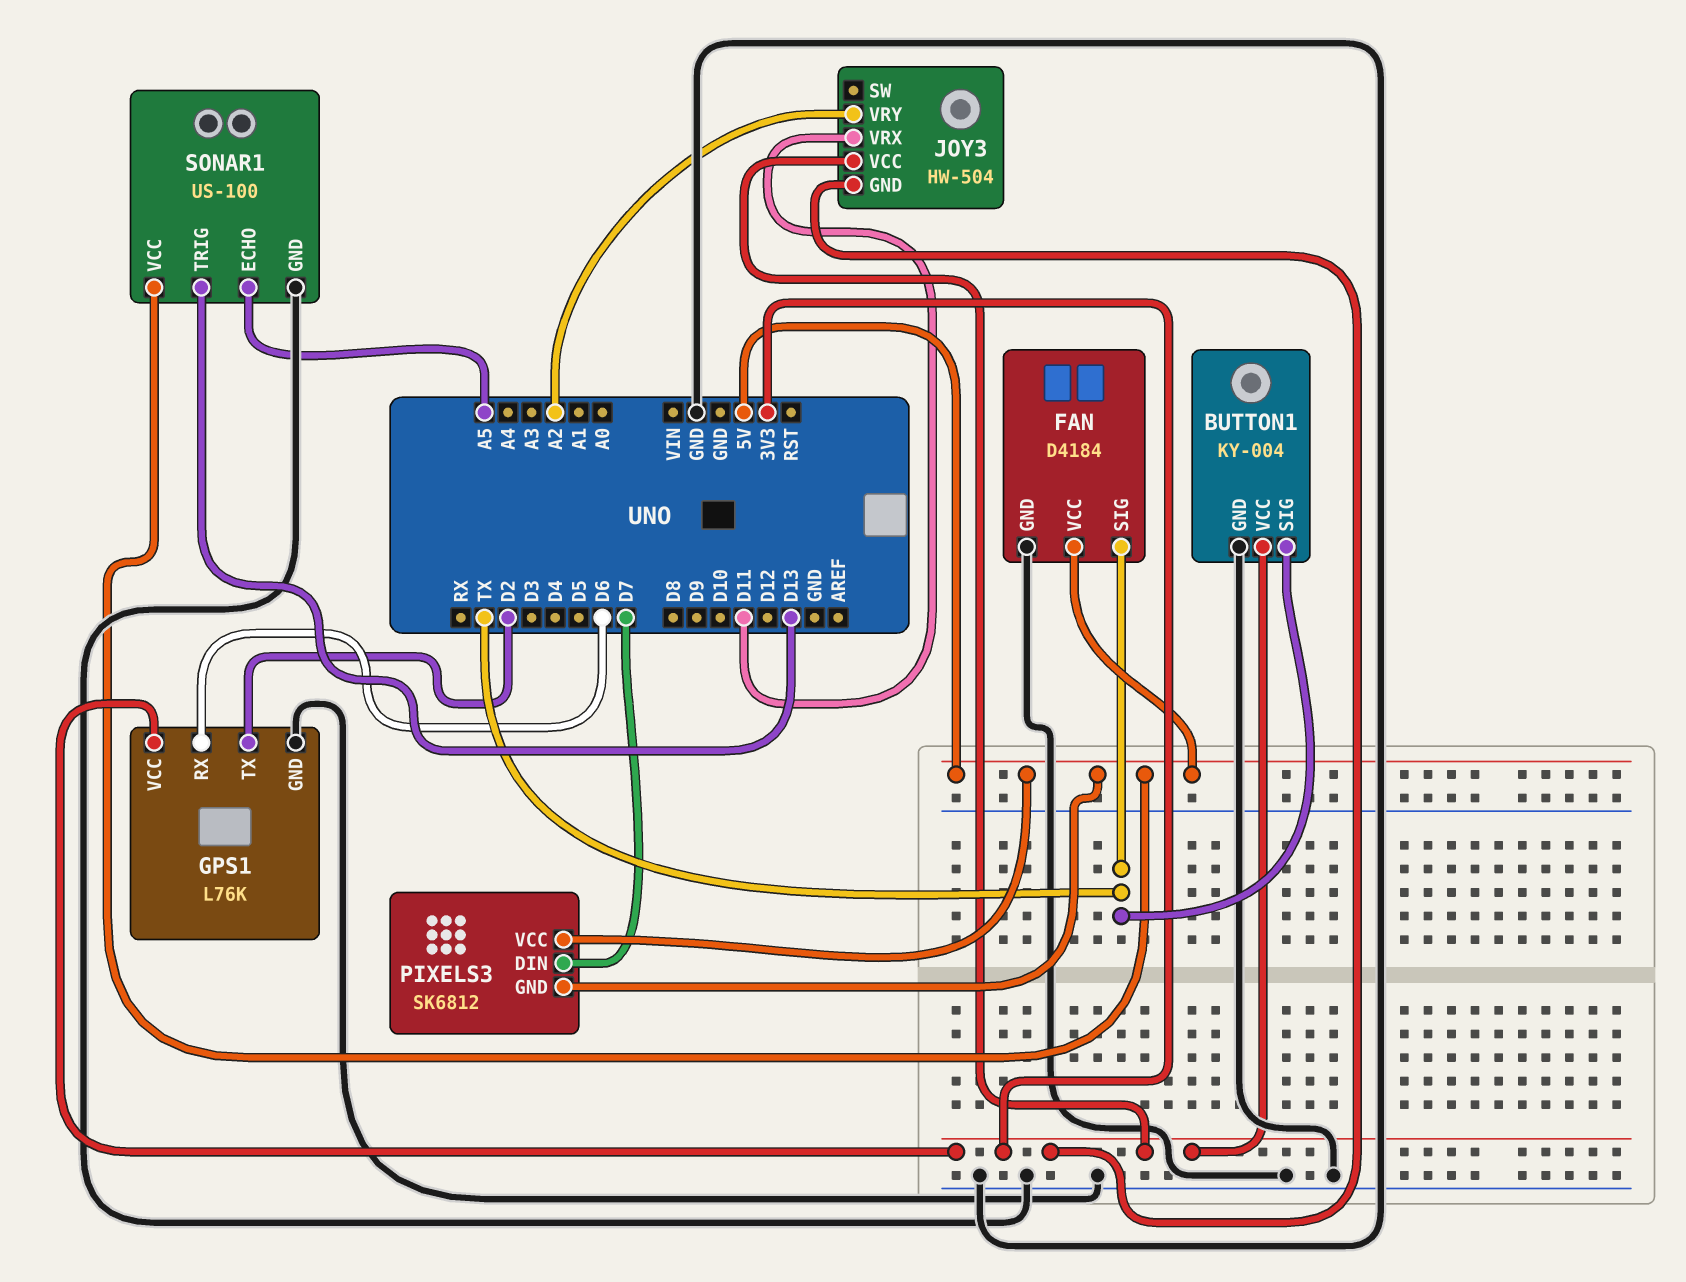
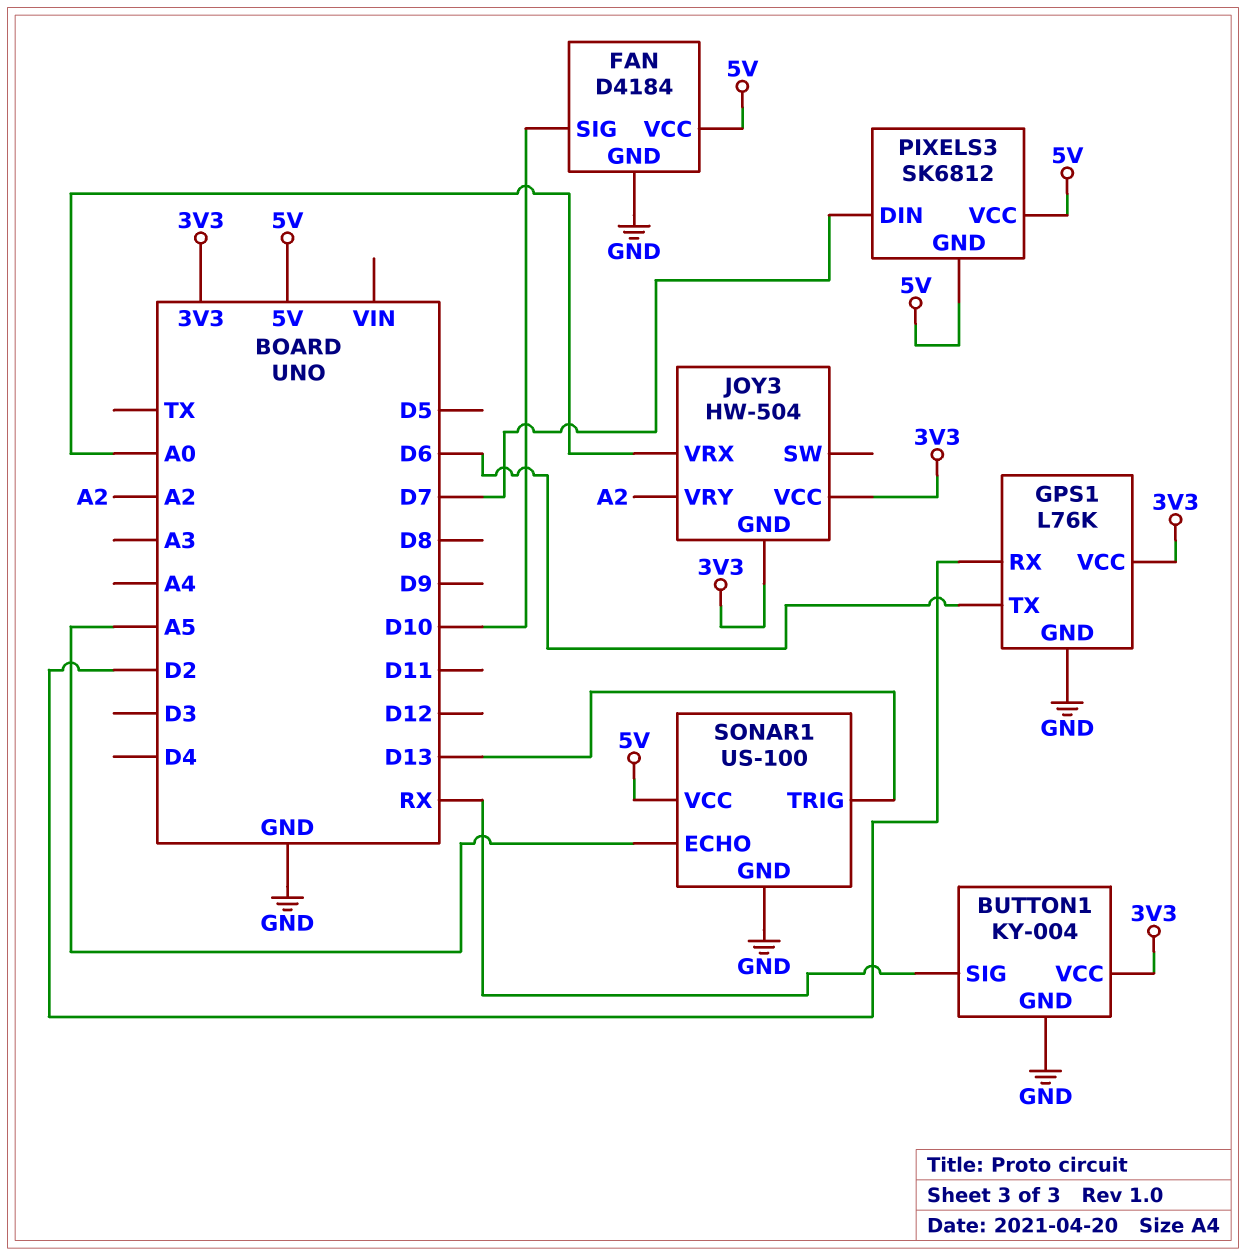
BUTTON1 pin SIG: TX -> RX
FAN pin SIG: TX -> D10
GPS1 pin RX: D6 -> D2
GPS1 pin TX: D2 -> D6
JOY3 pin VRX: D11 -> A0

